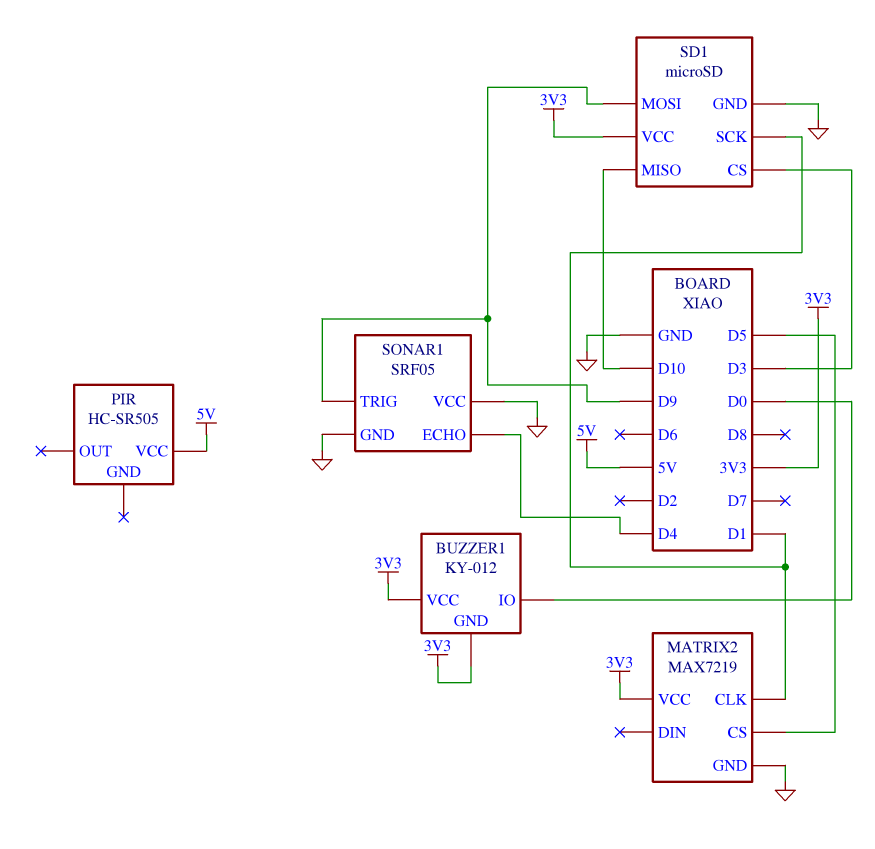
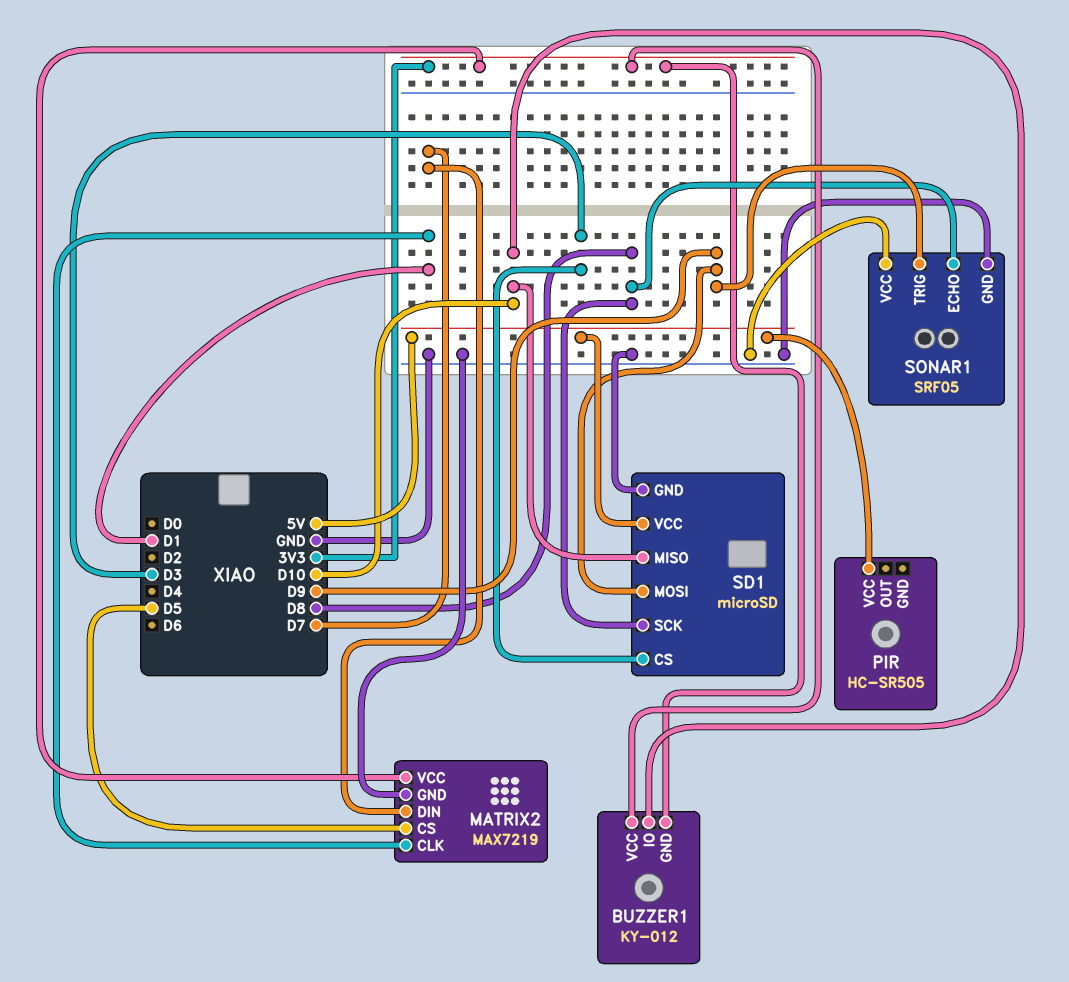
BUZZER1 pin IO: D0 -> D10
MATRIX2 pin DIN: none -> D7
SD1 pin SCK: D1 -> D8
SD1 pin VCC: 3V3 -> 5V
SONAR1 pin ECHO: D4 -> D8

